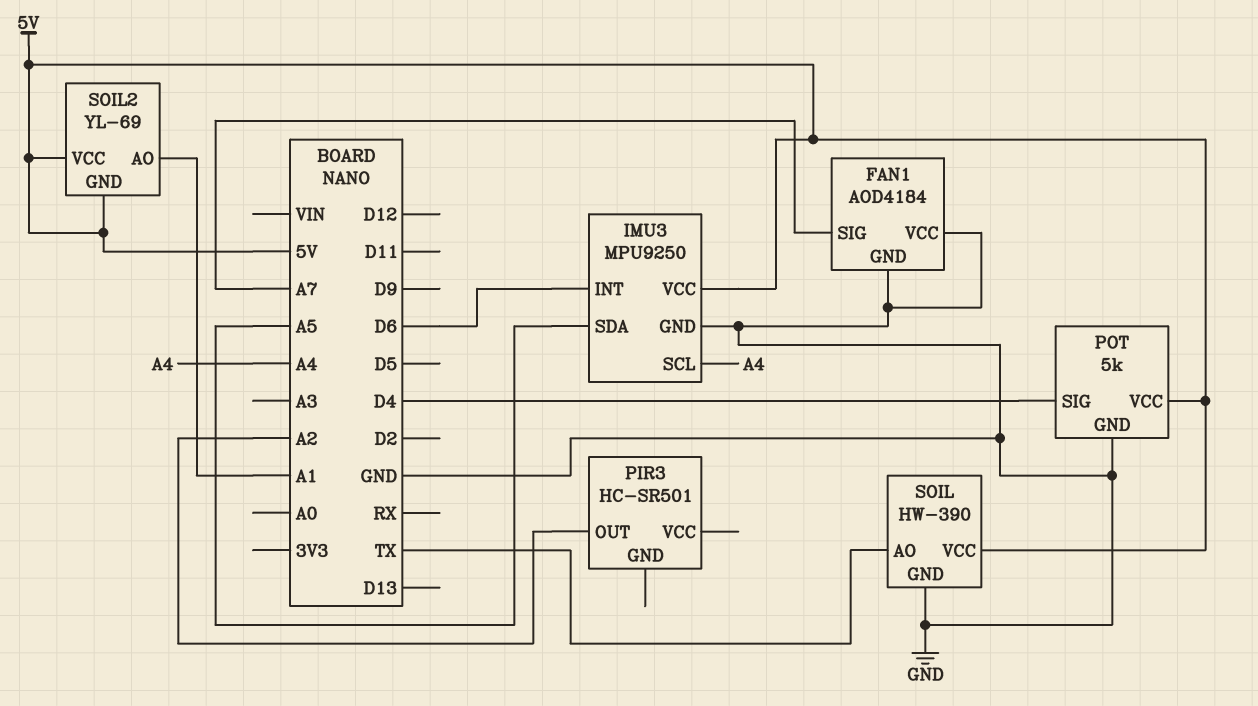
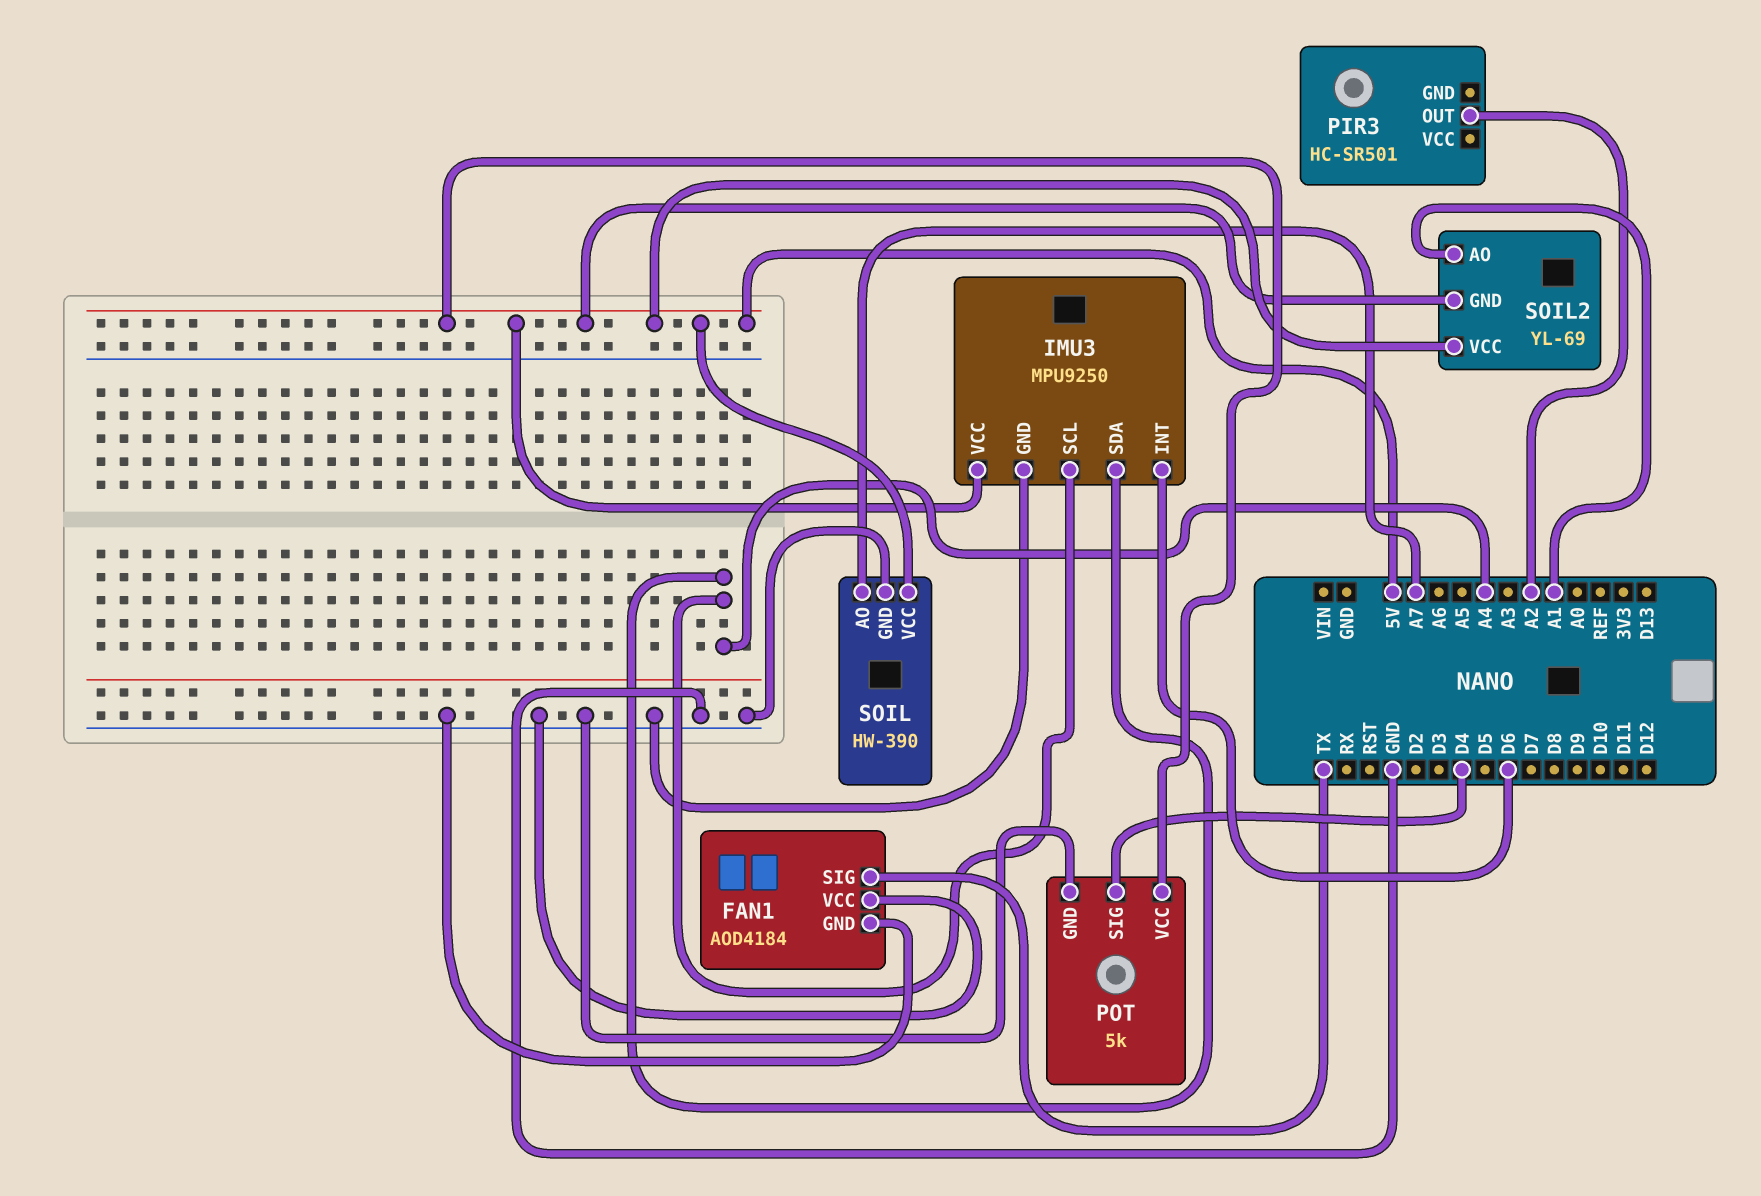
FAN1 pin SIG: A7 -> TX
IMU3 pin SDA: A5 -> A4
SOIL pin AO: TX -> A7

